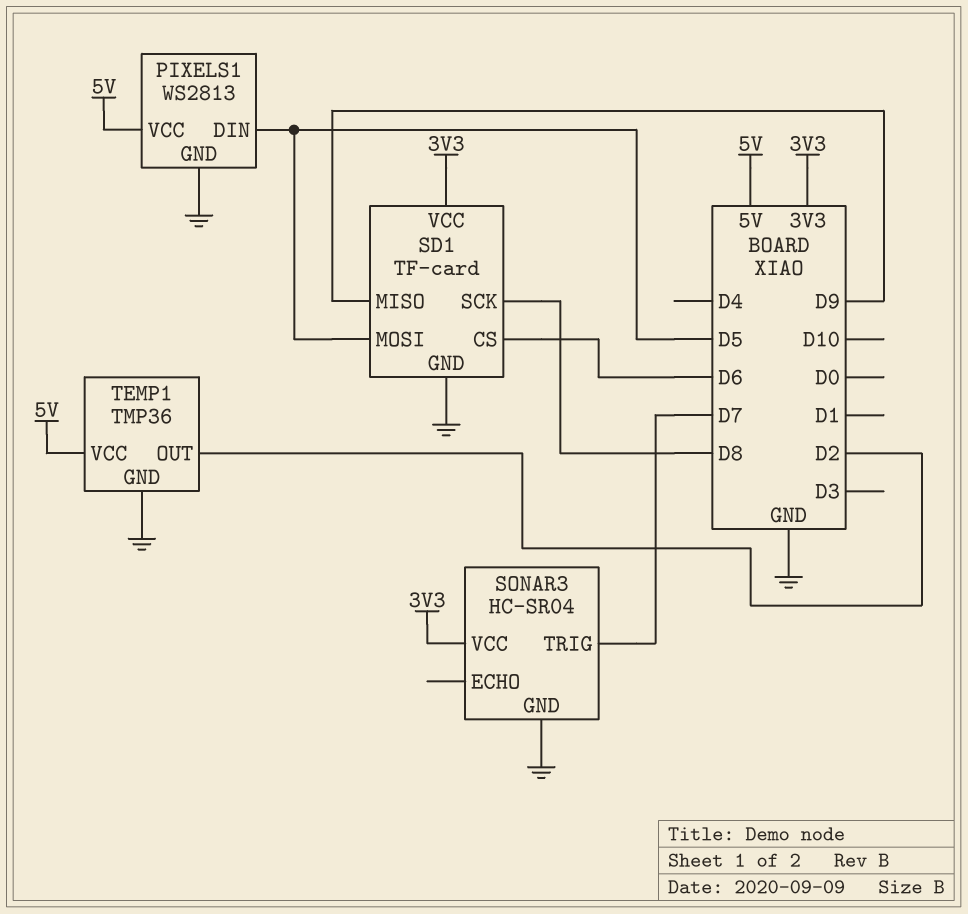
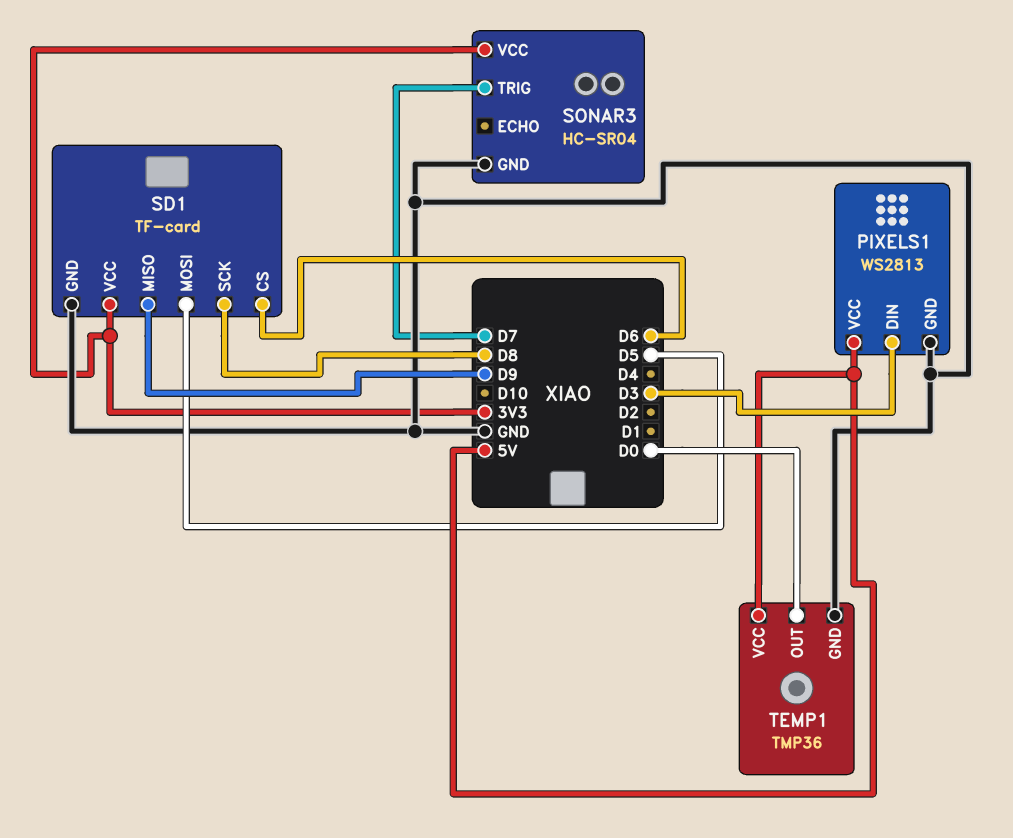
PIXELS1 pin DIN: D5 -> D3
TEMP1 pin OUT: D2 -> D0

